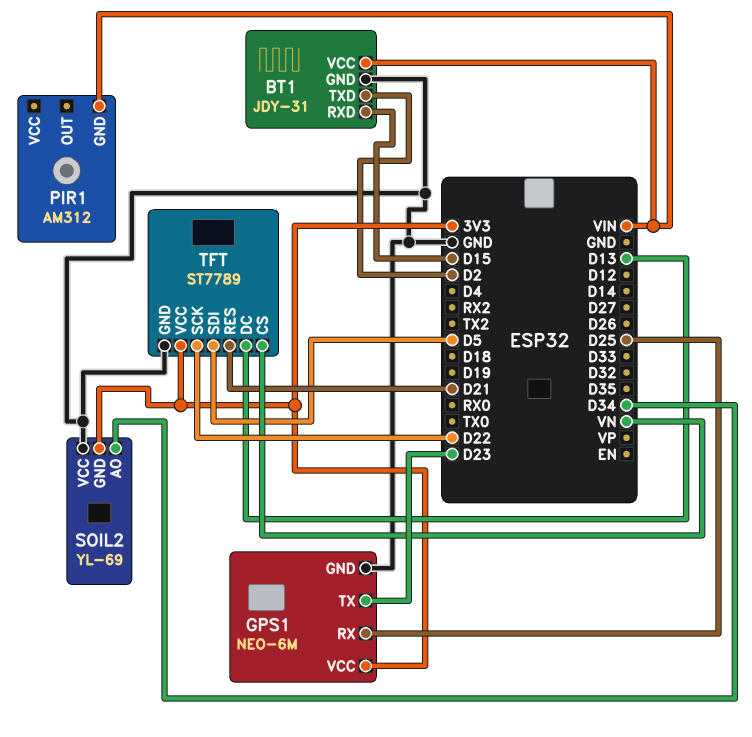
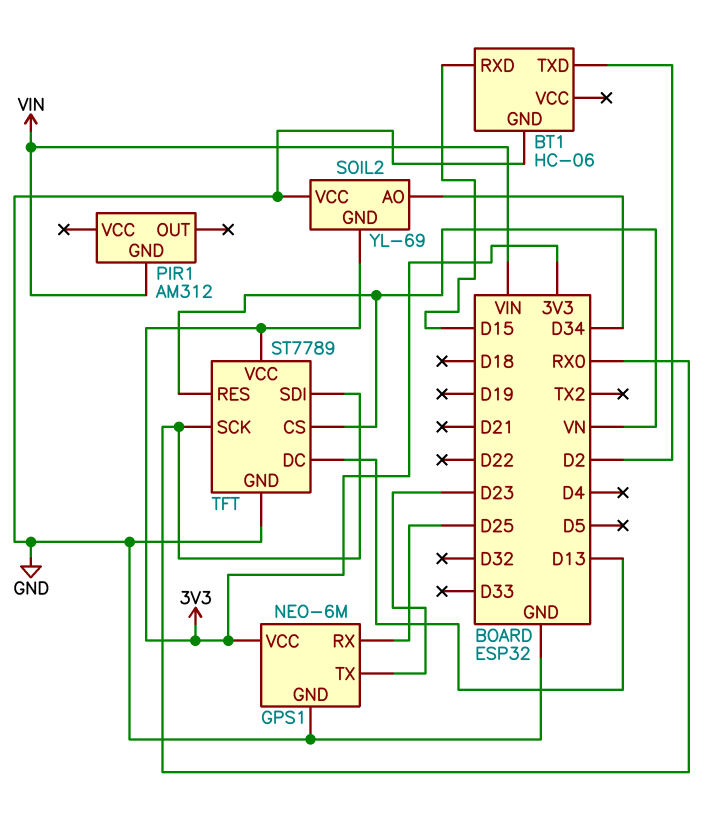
BT1: JDY-31 -> HC-06
BT1 pin VCC: VIN -> none
TFT pin RES: D21 -> VN
TFT pin SCK: D22 -> RX0
TFT pin SDI: D5 -> RX0

